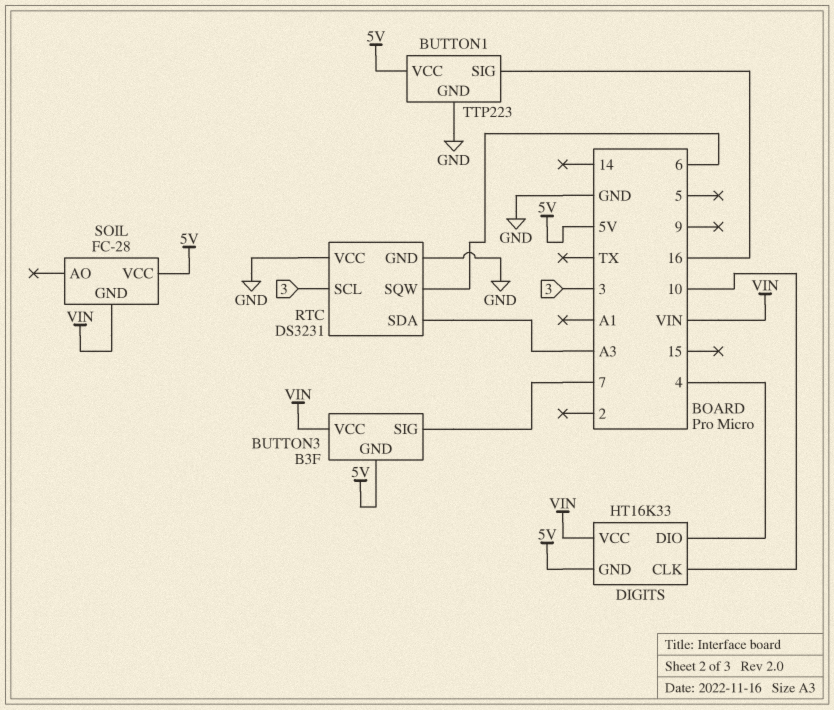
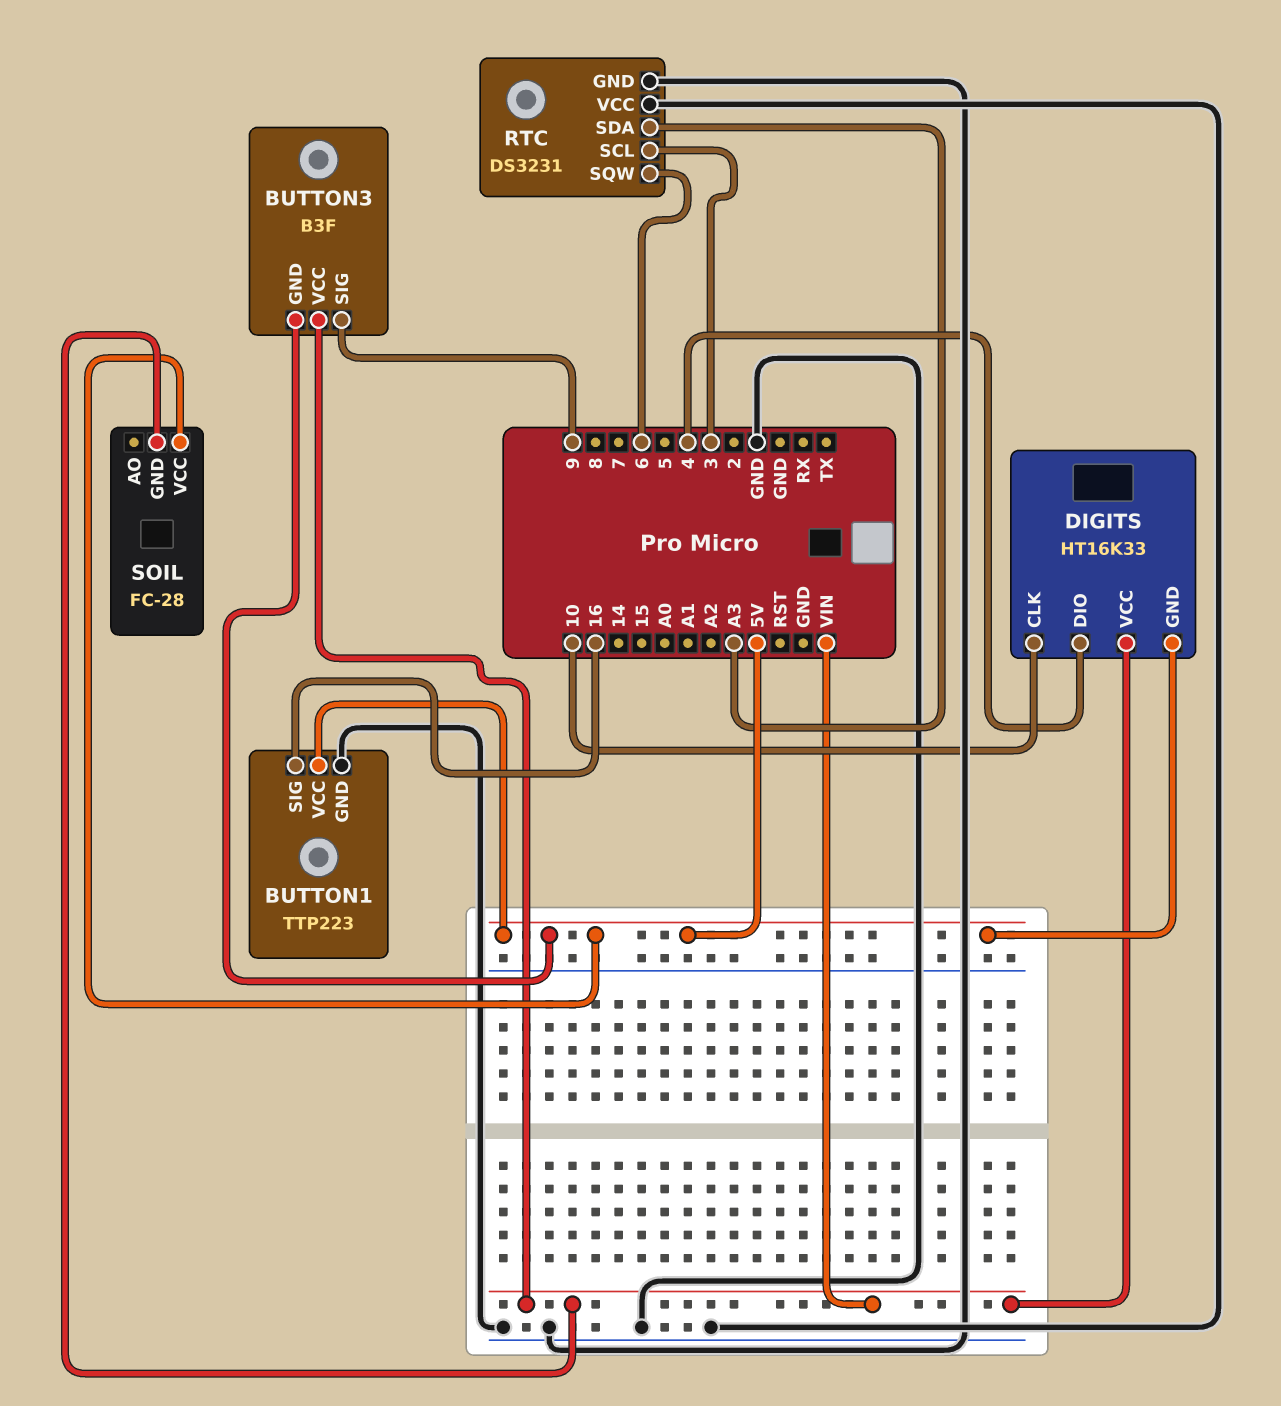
BUTTON3 pin SIG: 7 -> 9

